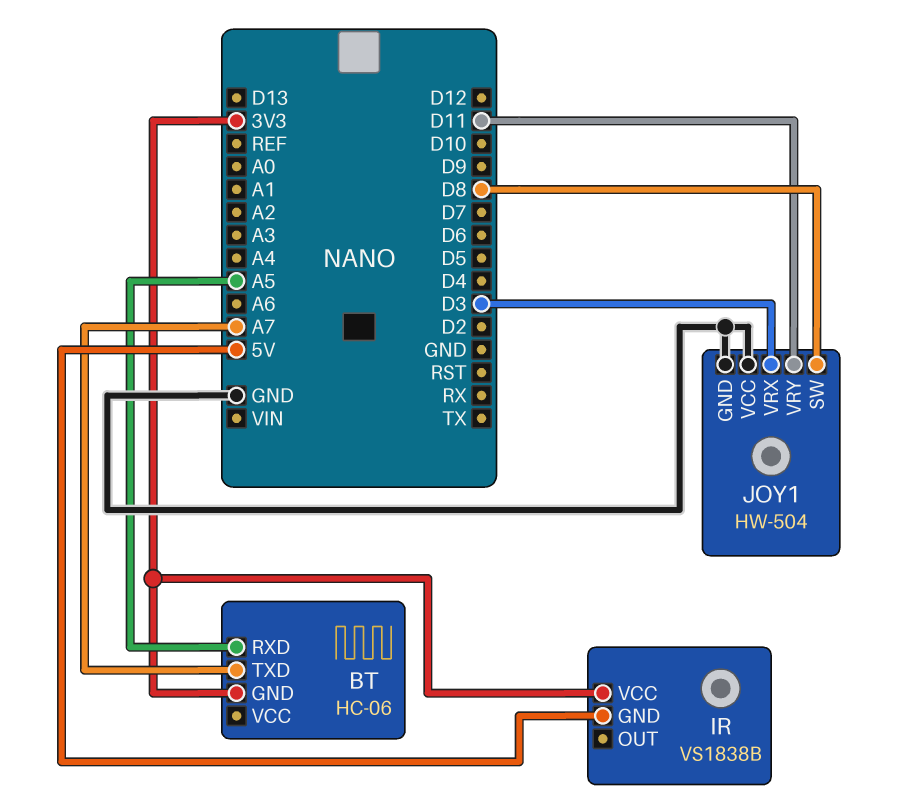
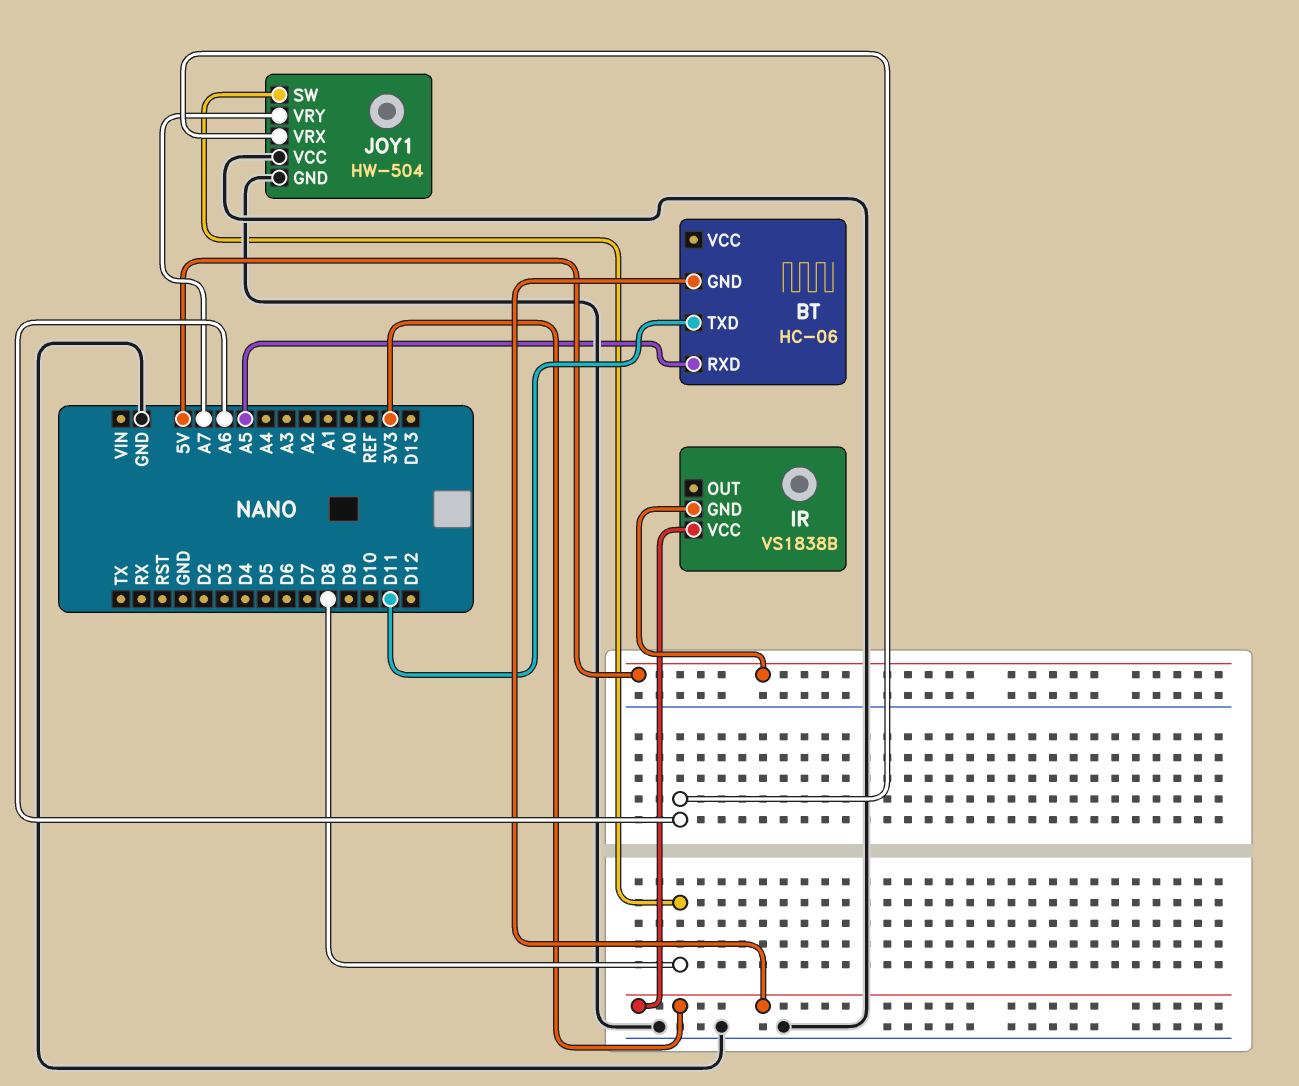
BT pin TXD: A7 -> D11
JOY1 pin VRX: D3 -> A6
JOY1 pin VRY: D11 -> A7

